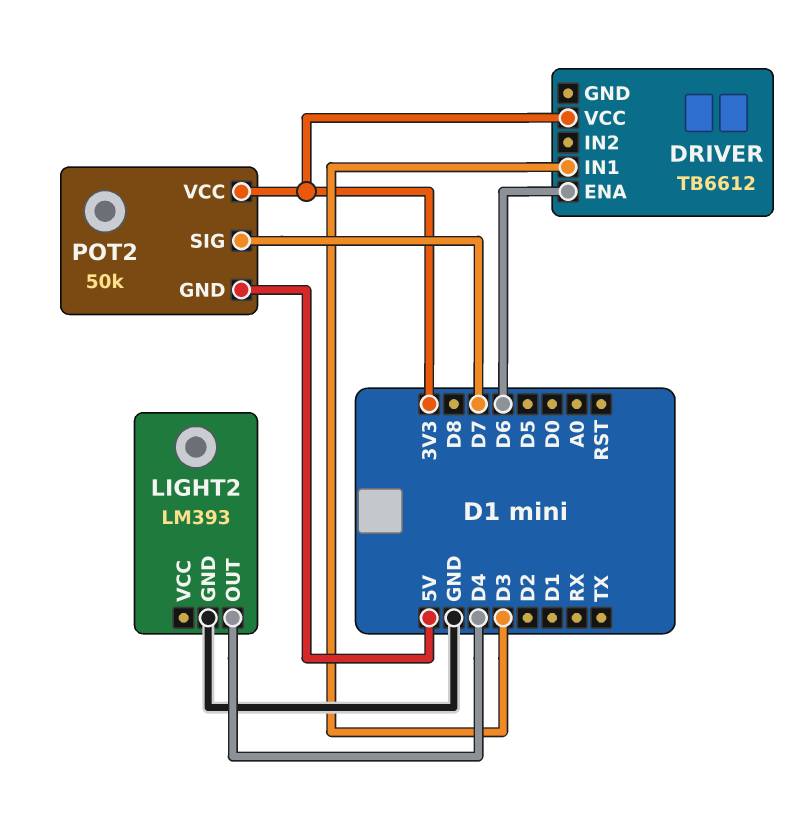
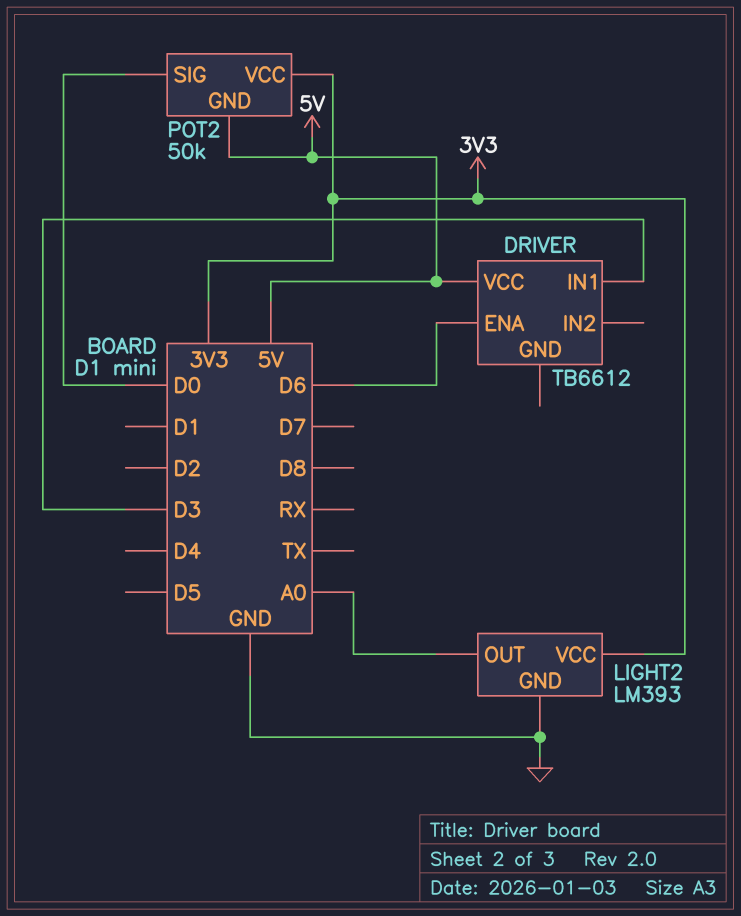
DRIVER pin VCC: 3V3 -> 5V
LIGHT2 pin OUT: D4 -> A0
LIGHT2 pin VCC: none -> 3V3
POT2 pin SIG: D7 -> D0

